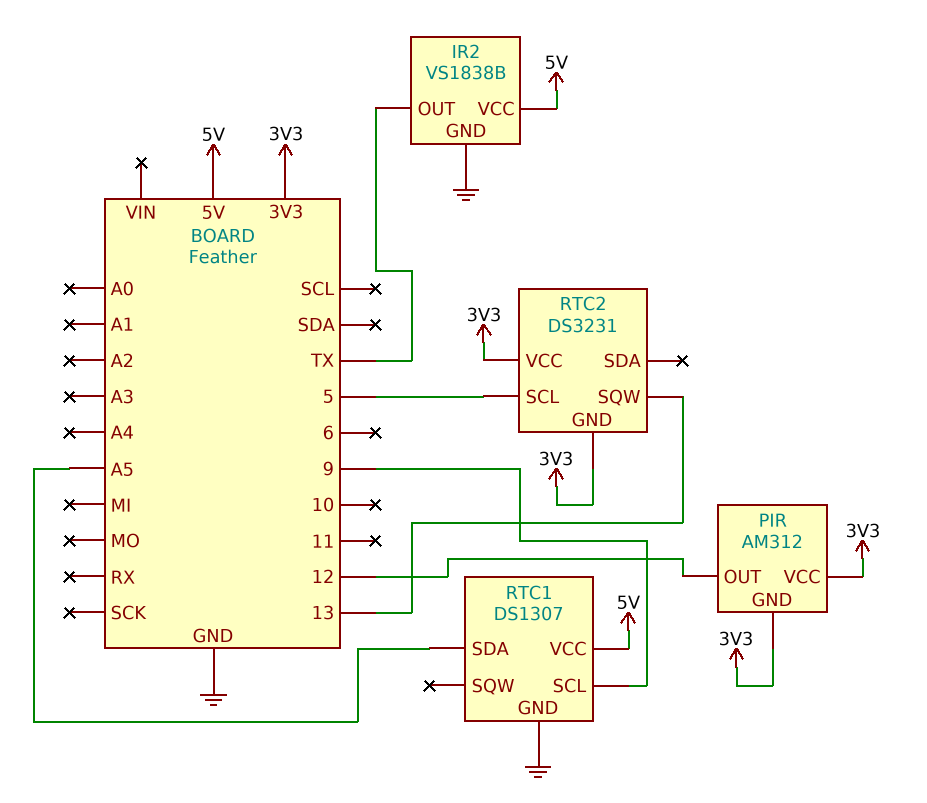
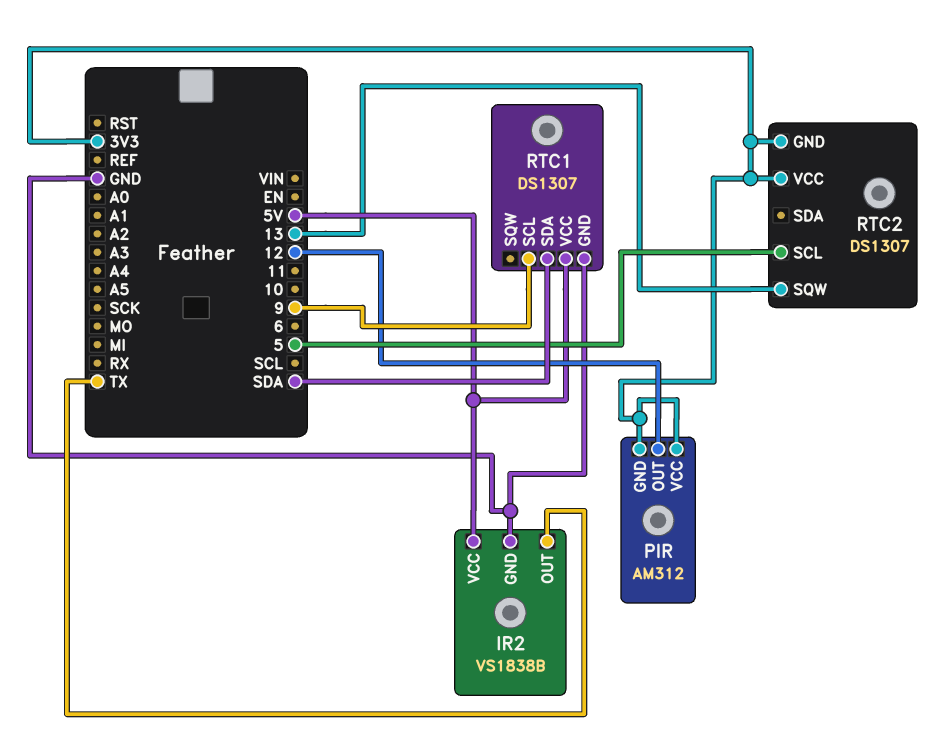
RTC1 pin SDA: A5 -> SDA
RTC2: DS3231 -> DS1307

